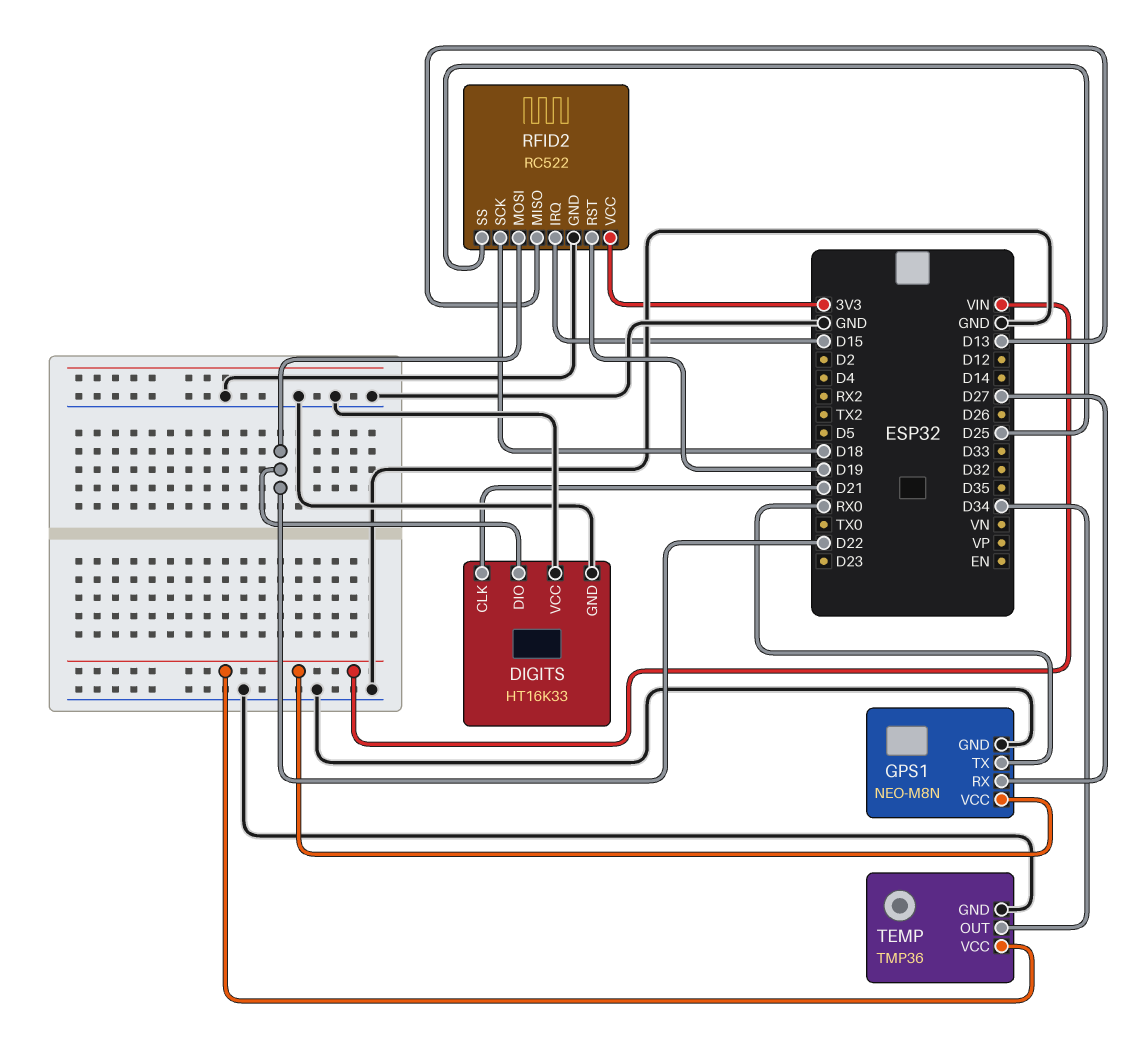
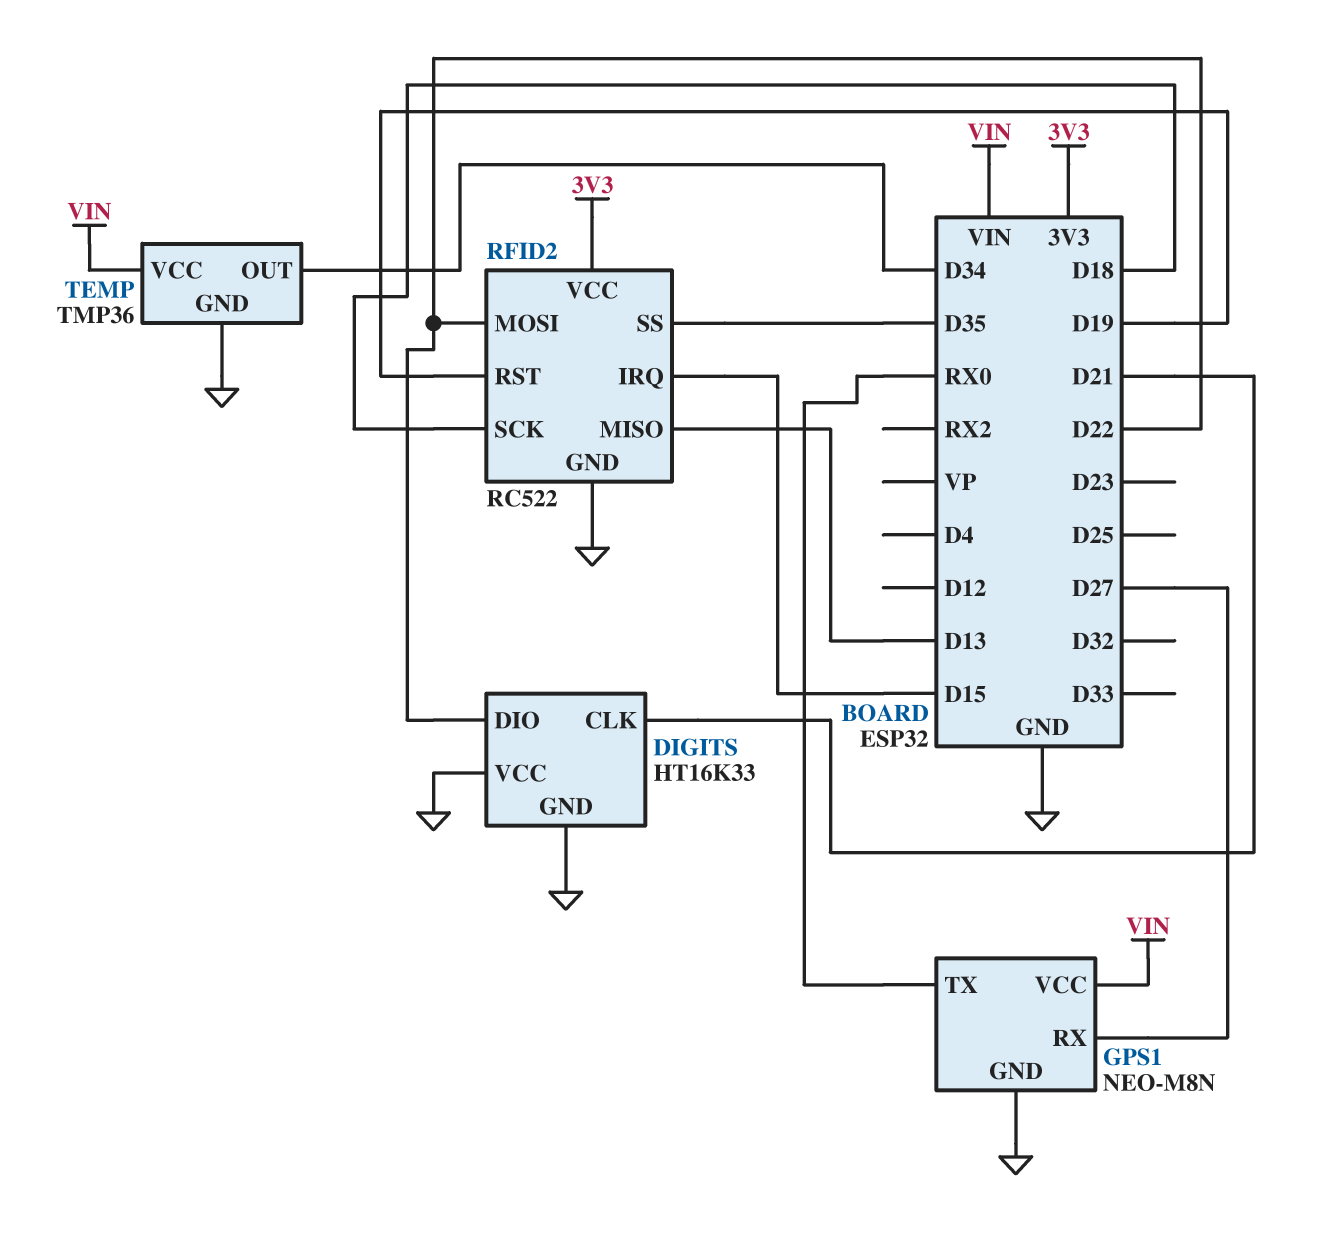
RFID2 pin SS: D25 -> D35

